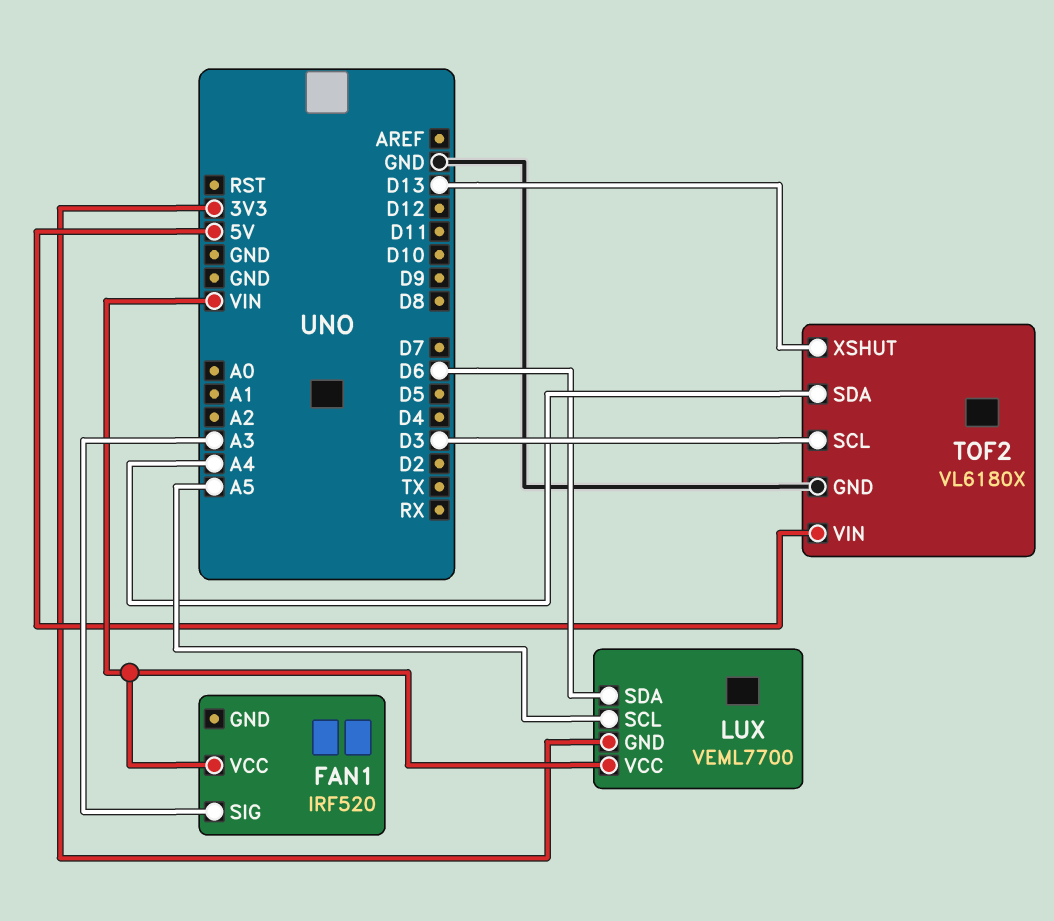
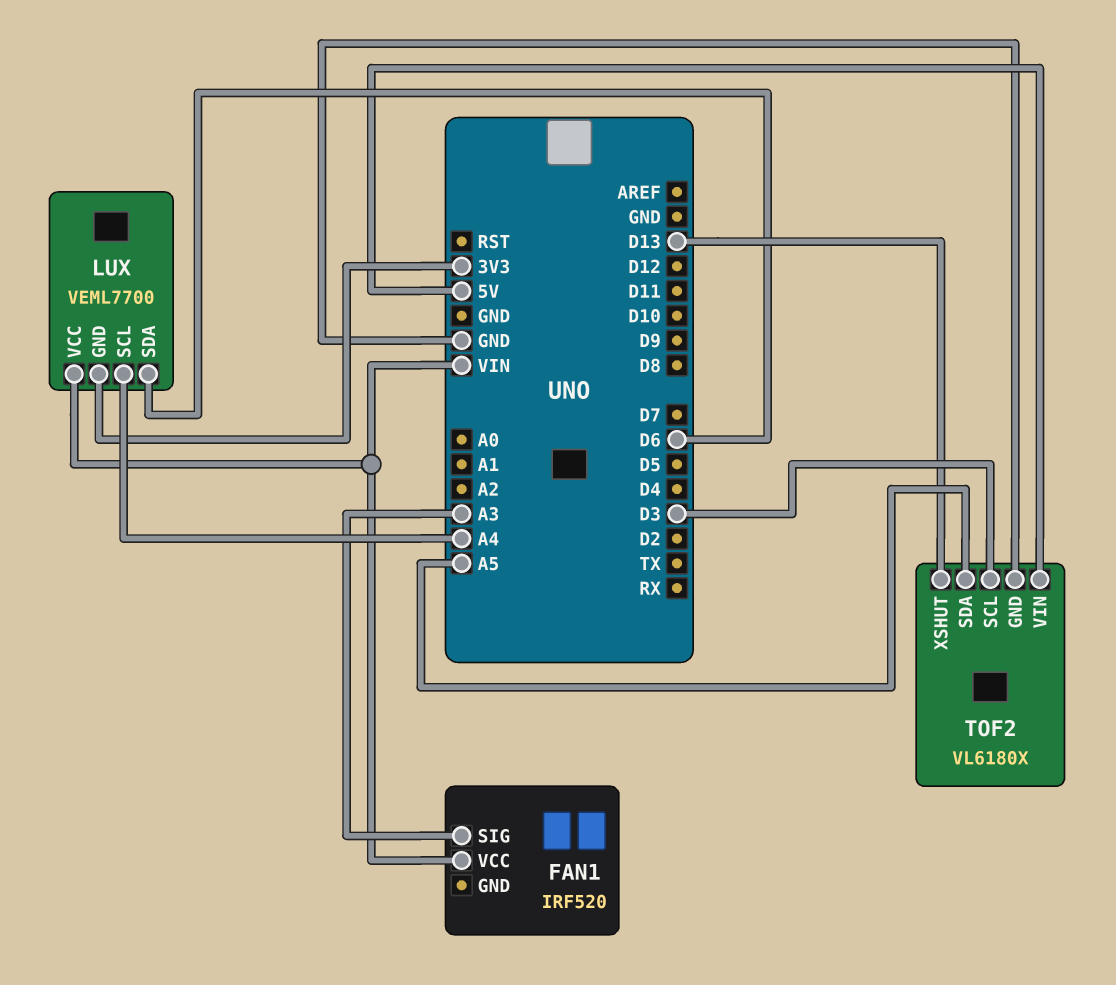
LUX pin SCL: A5 -> A4
TOF2 pin SDA: A4 -> A5

